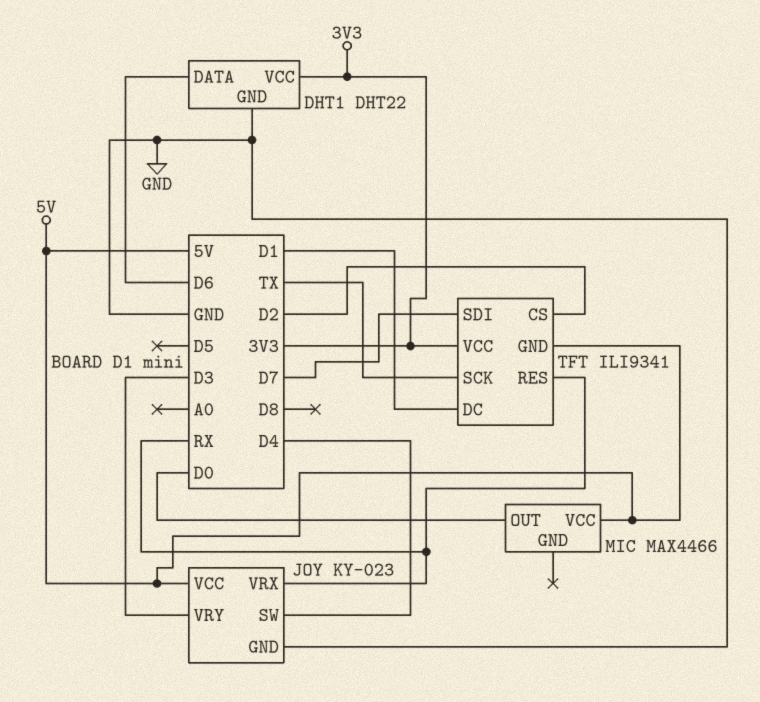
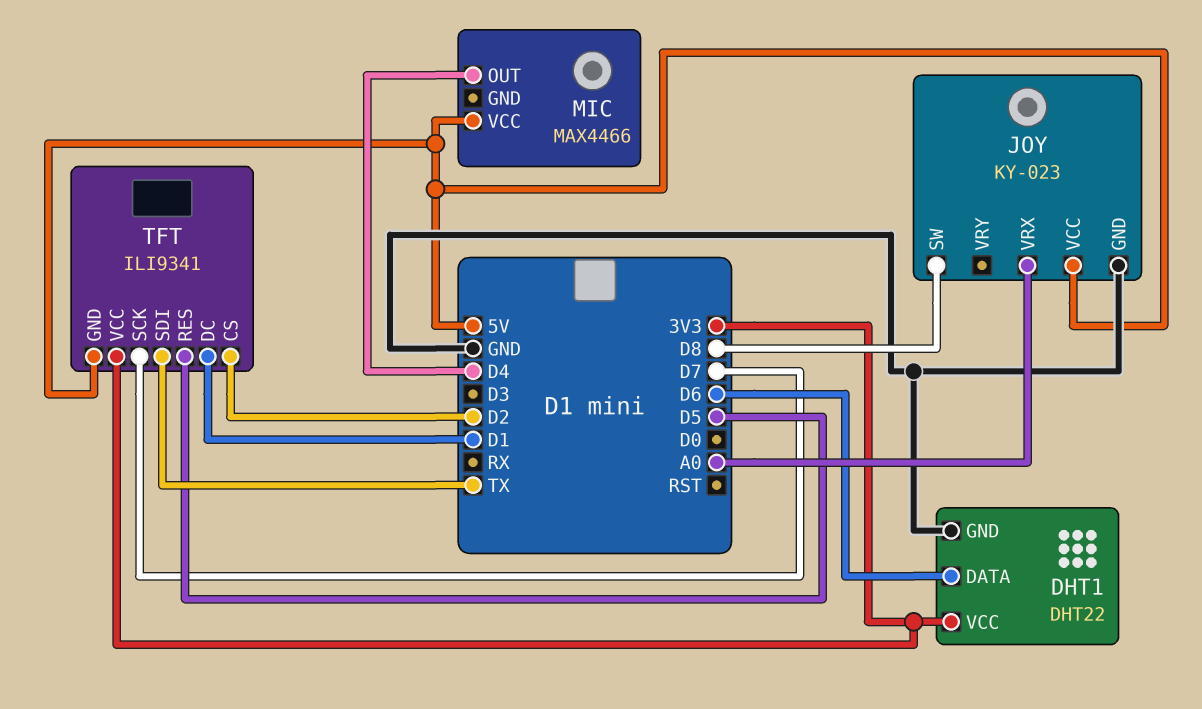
JOY pin SW: D4 -> D8
JOY pin VRX: RX -> A0
JOY pin VRY: D3 -> none
MIC pin OUT: D0 -> D4
TFT pin RES: RX -> D5
TFT pin SCK: TX -> D7
TFT pin SDI: D7 -> TX

